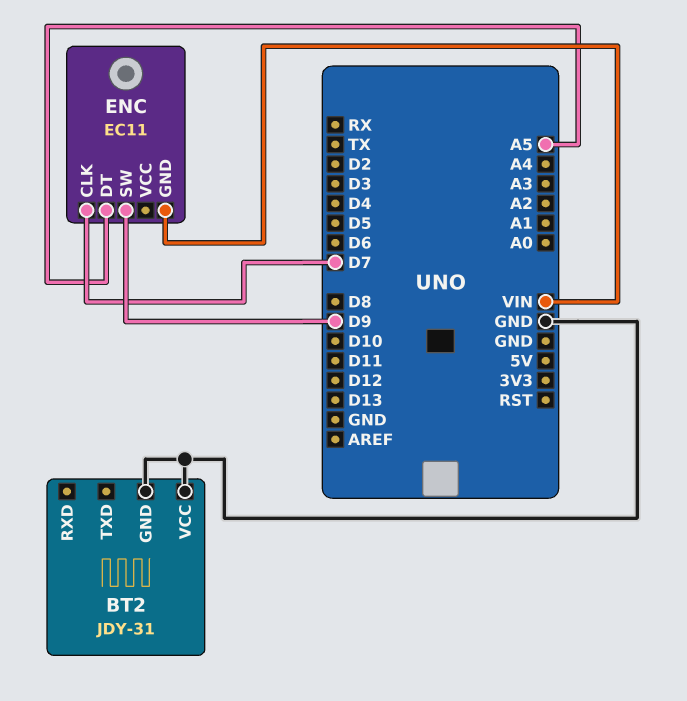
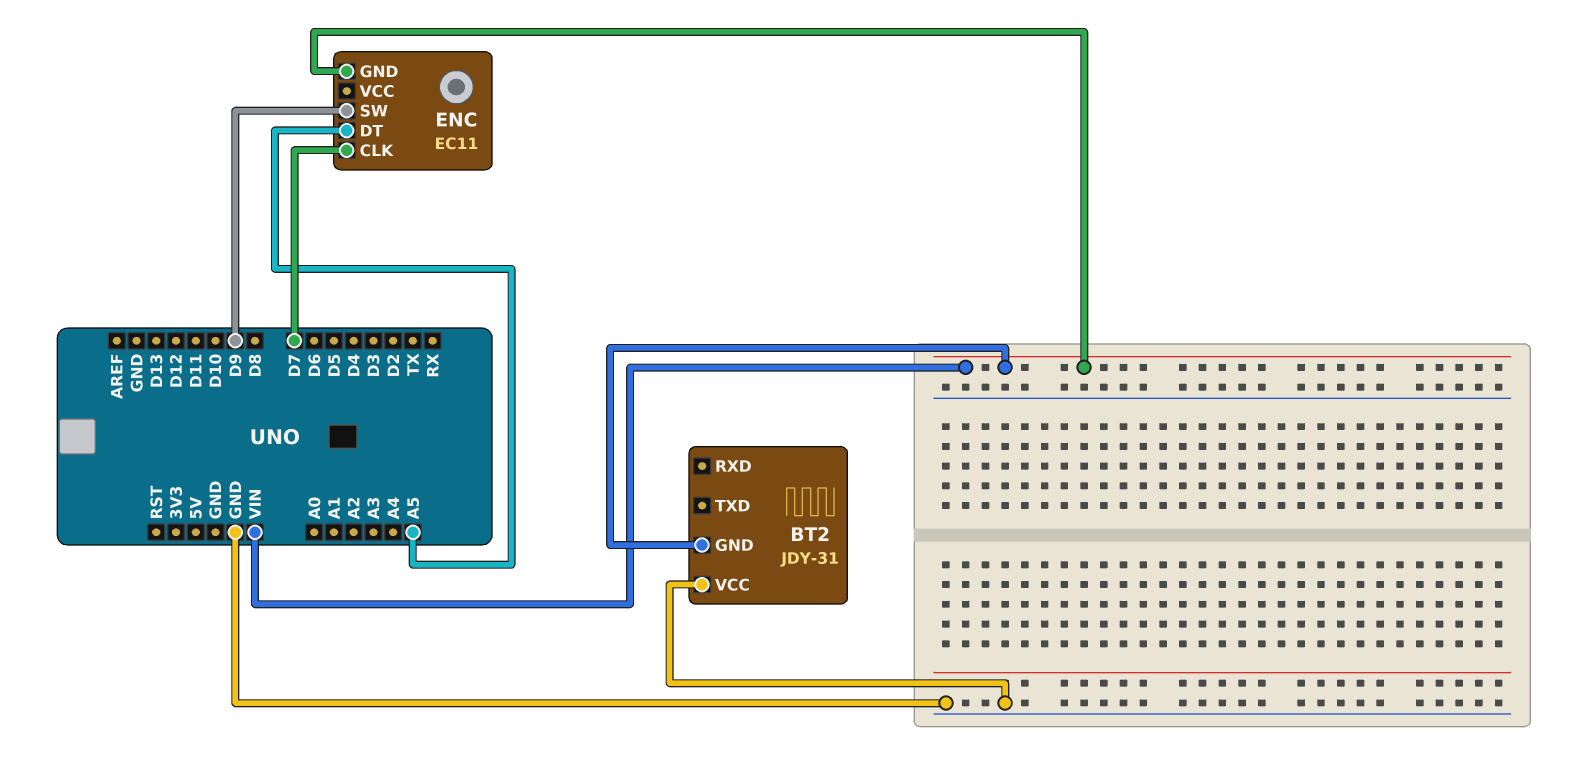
BT2 pin GND: GND -> VIN

